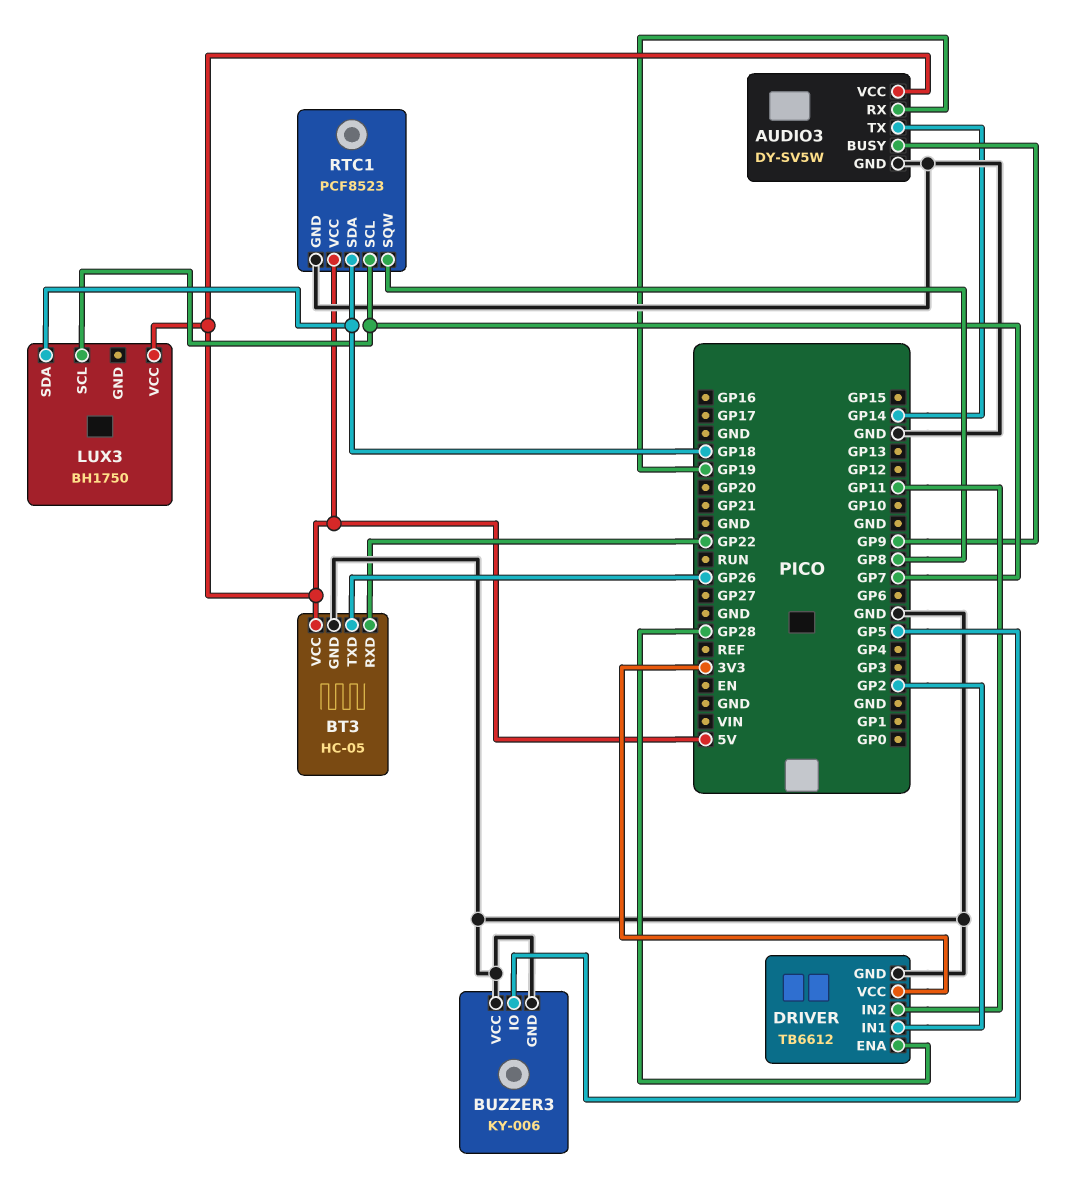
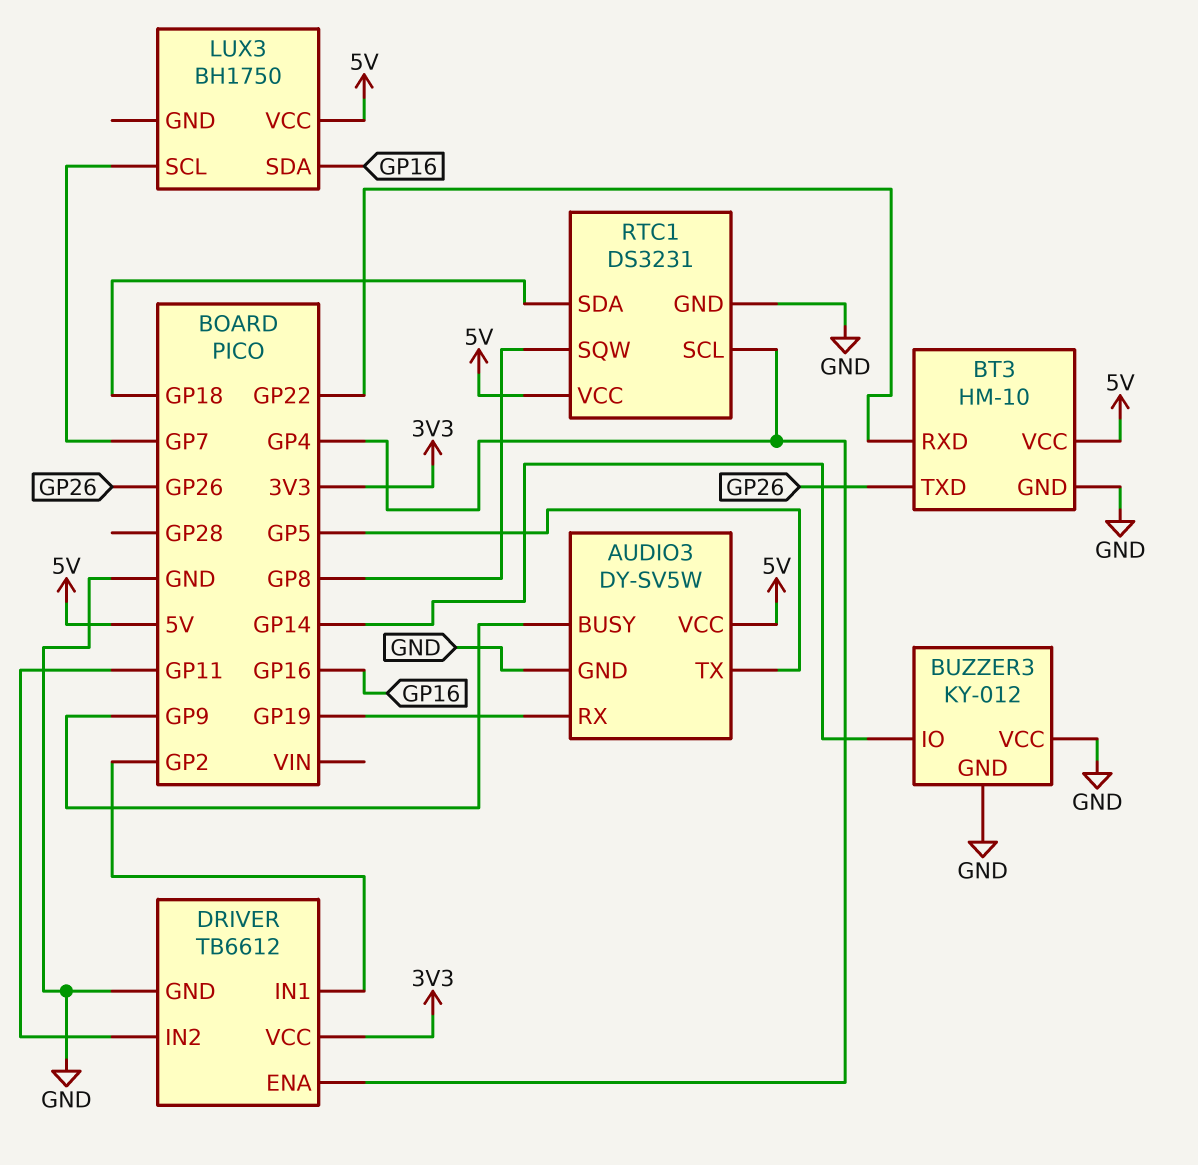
AUDIO3 pin TX: GP14 -> GP5
BT3: HC-05 -> HM-10
BUZZER3: KY-006 -> KY-012
BUZZER3 pin IO: GP5 -> GP14
DRIVER pin ENA: GP28 -> GP4
LUX3 pin SDA: GP18 -> GP16
RTC1: PCF8523 -> DS3231
RTC1 pin SCL: GP7 -> GP4

